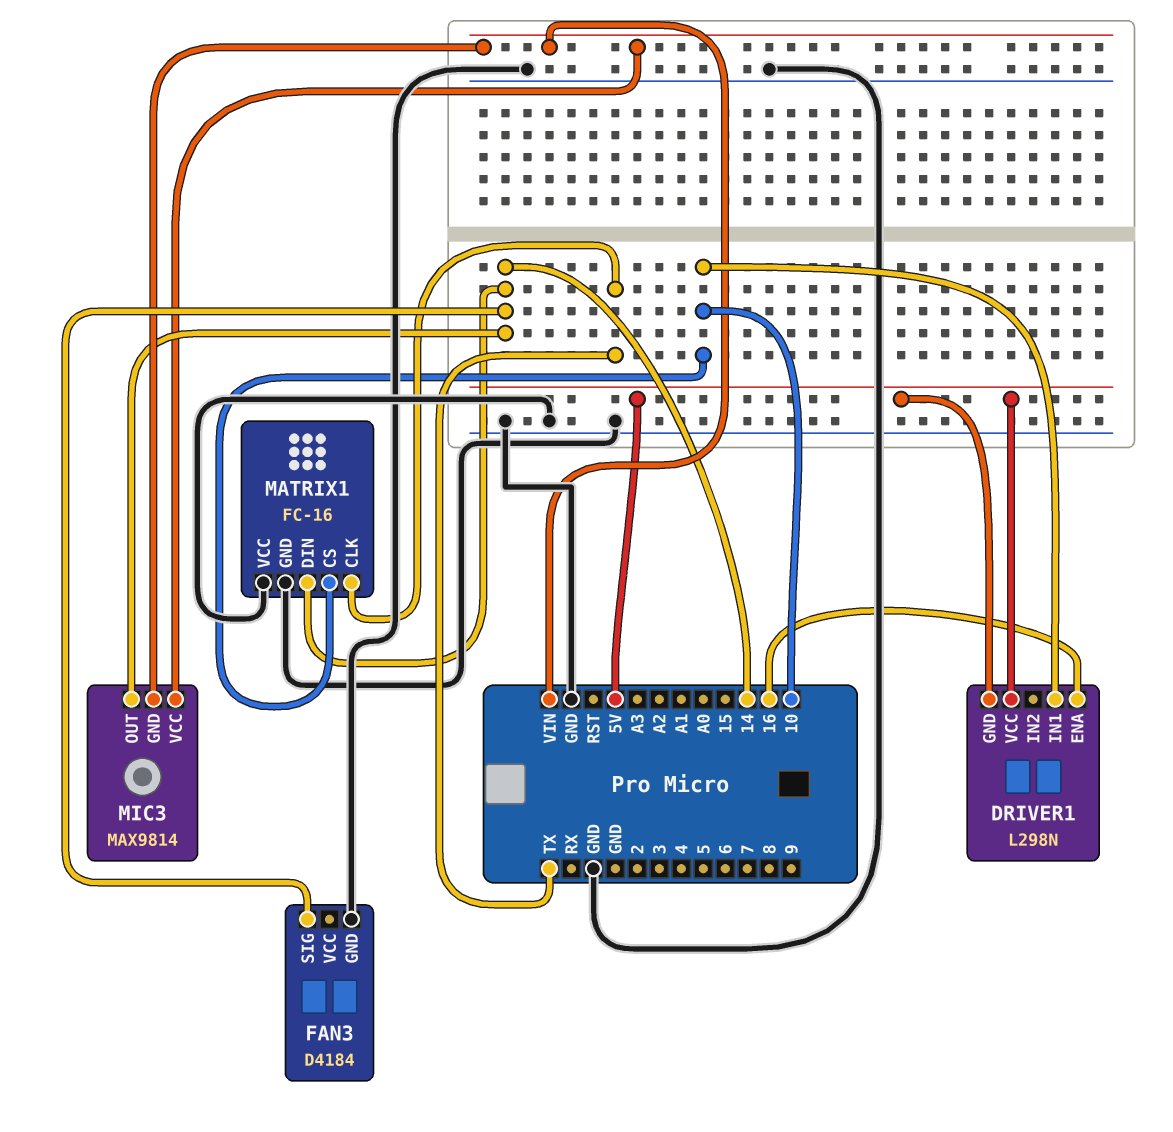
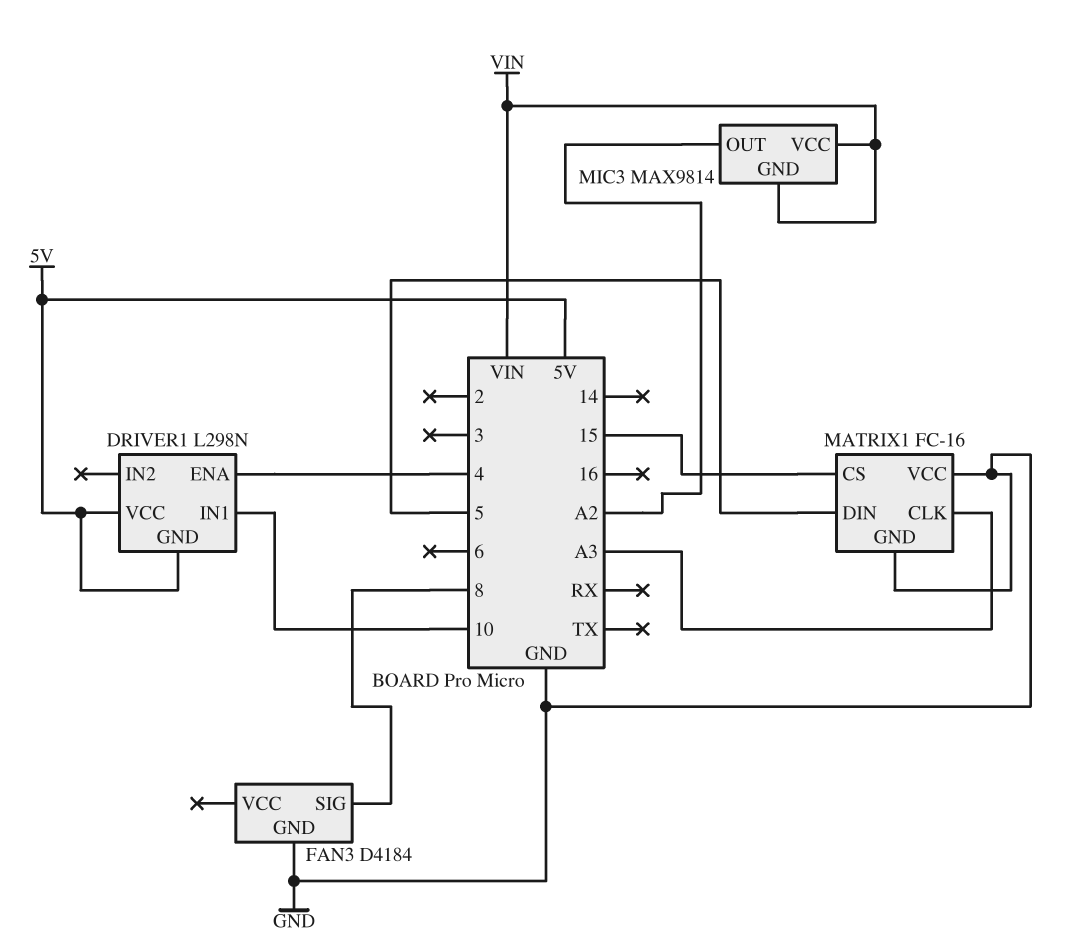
DRIVER1 pin ENA: 16 -> 4
FAN3 pin SIG: 14 -> 8
MATRIX1 pin CLK: TX -> A3
MATRIX1 pin CS: 10 -> 15
MATRIX1 pin DIN: 14 -> 5
MIC3 pin OUT: 14 -> A2

